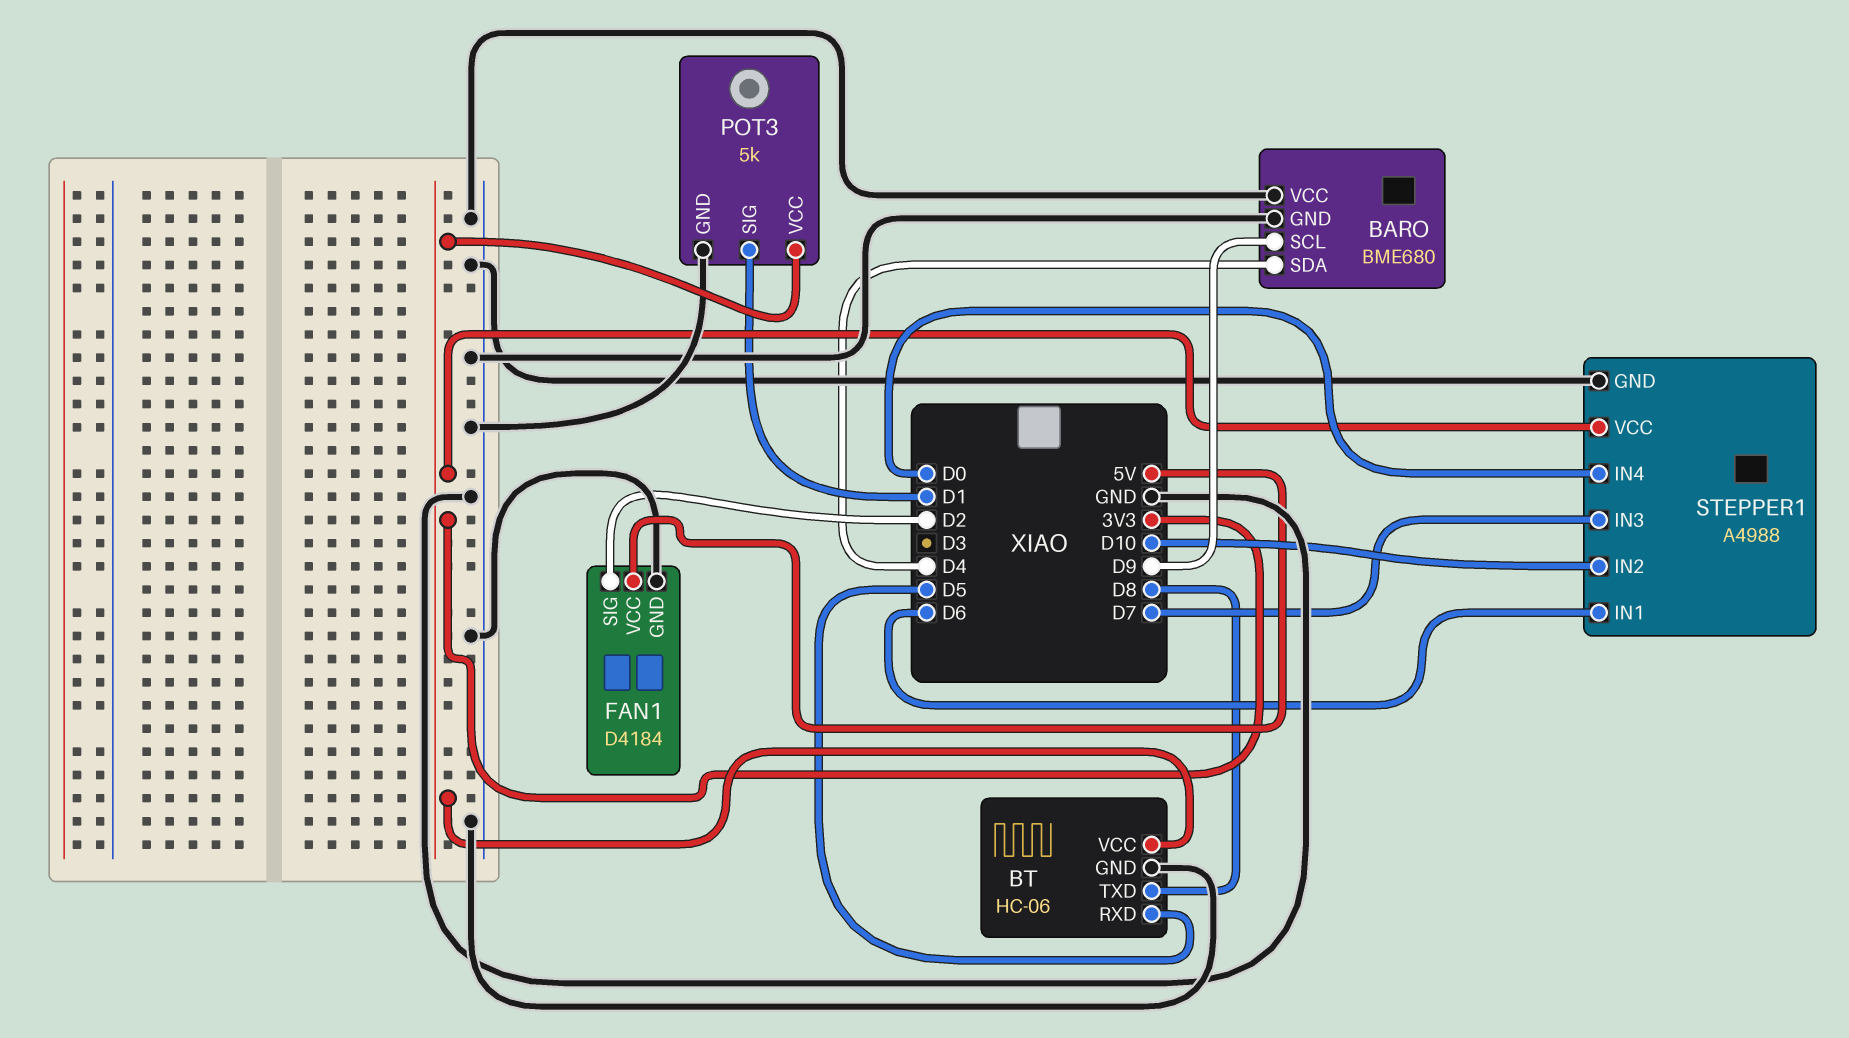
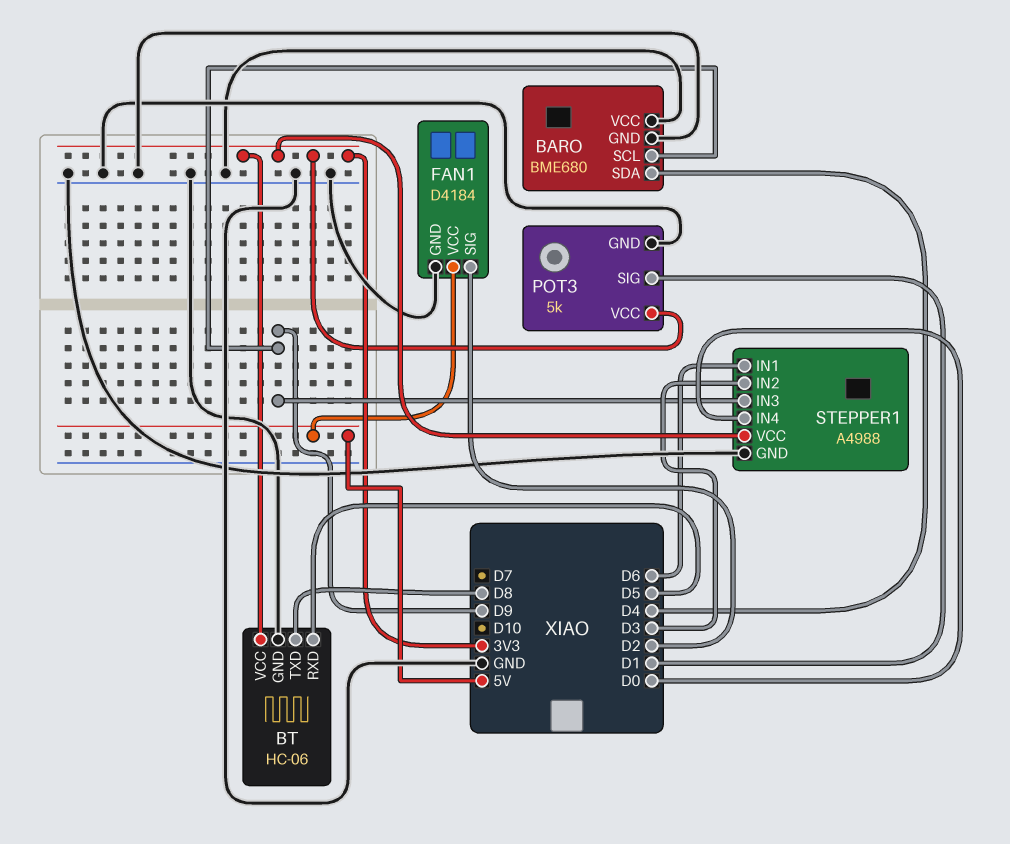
STEPPER1 pin IN2: D10 -> D3
STEPPER1 pin IN3: D7 -> D9

